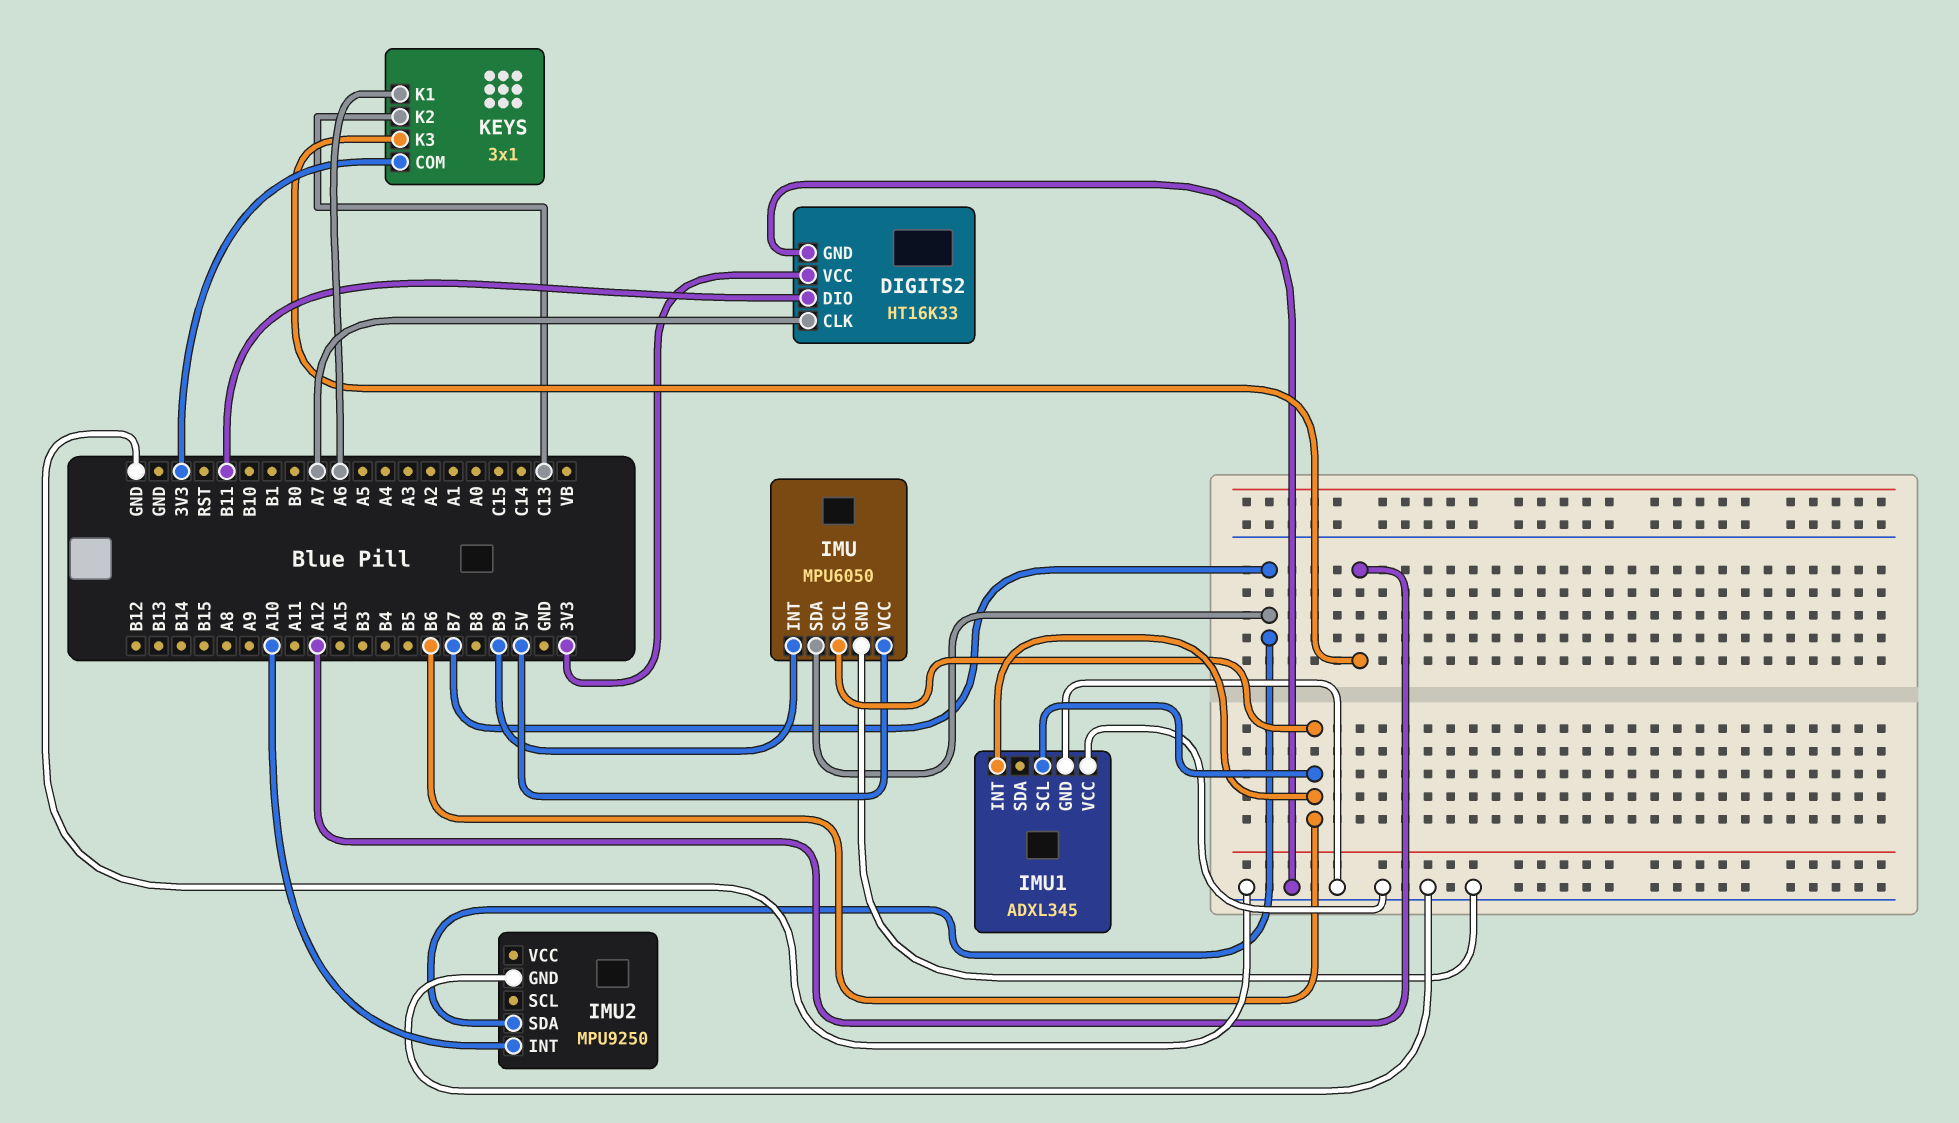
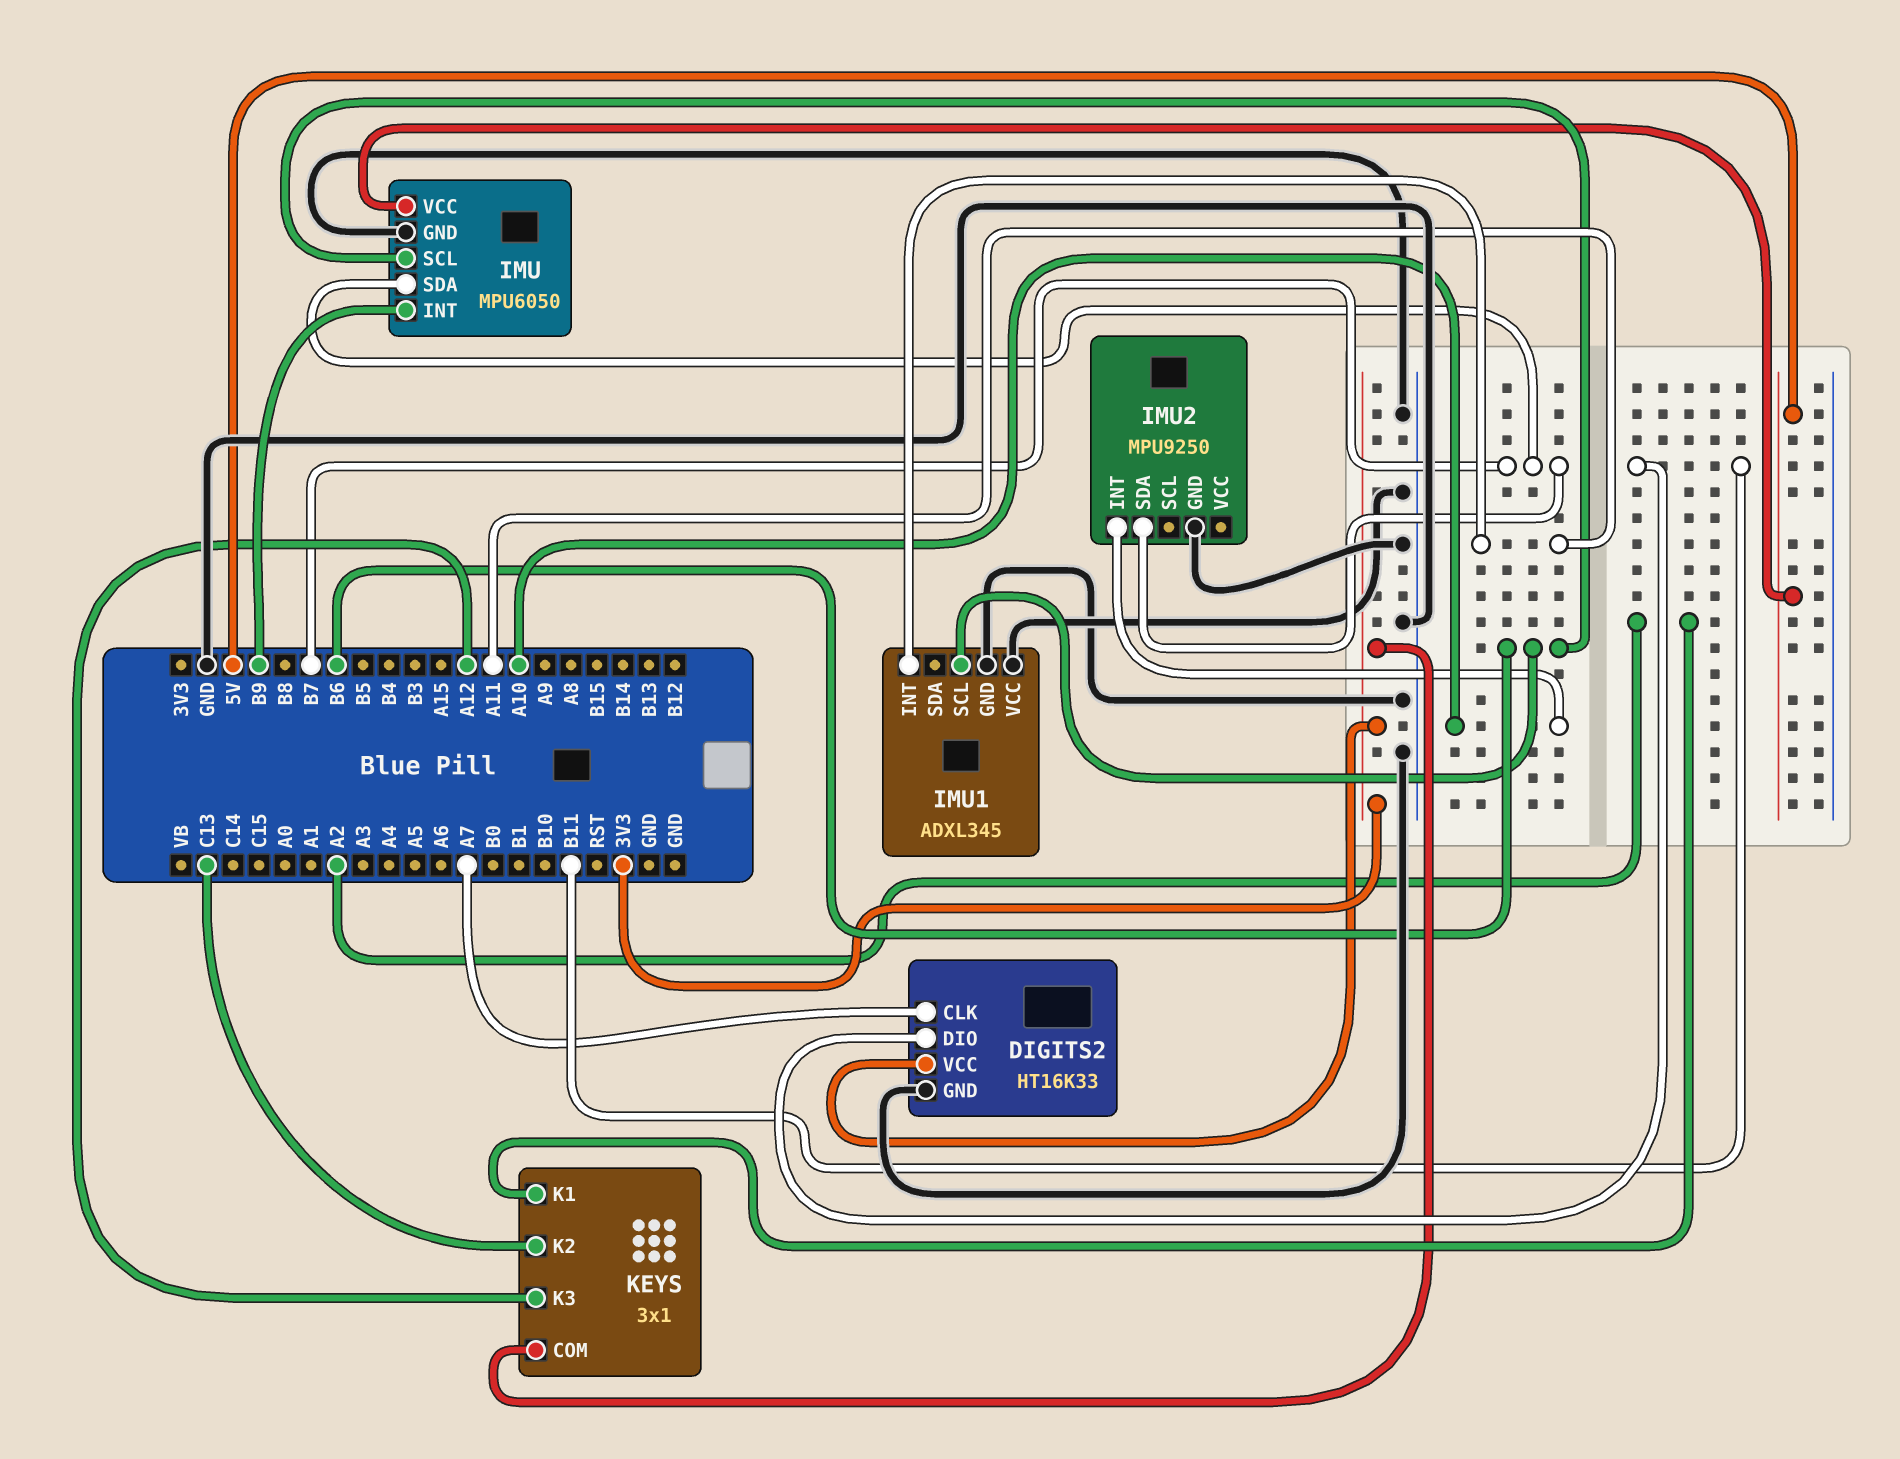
IMU1 pin INT: B6 -> A11
KEYS pin K1: A6 -> A2

